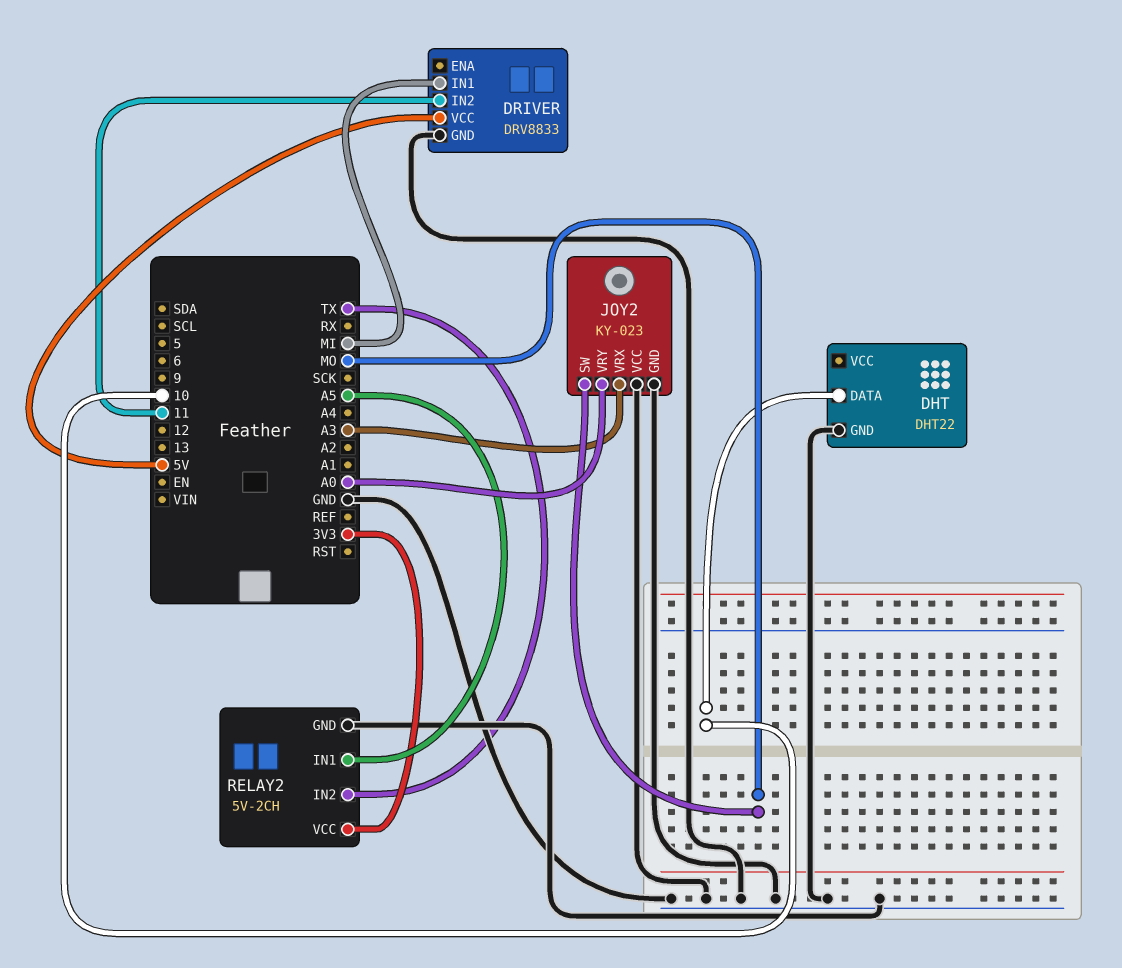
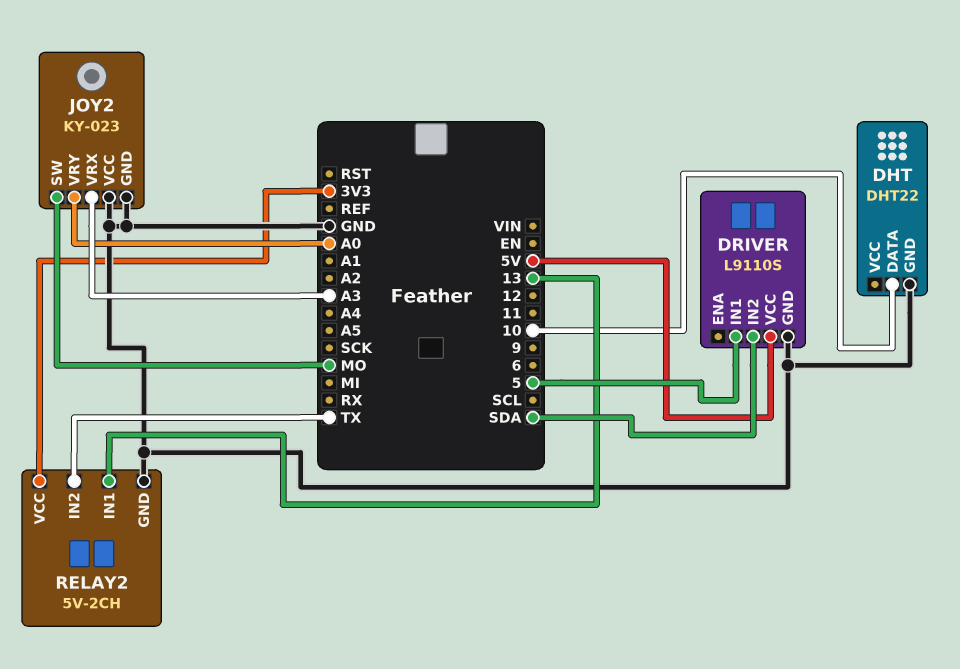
DRIVER: DRV8833 -> L9110S
DRIVER pin IN1: MI -> 5
DRIVER pin IN2: 11 -> SDA
RELAY2 pin IN1: A5 -> 13

